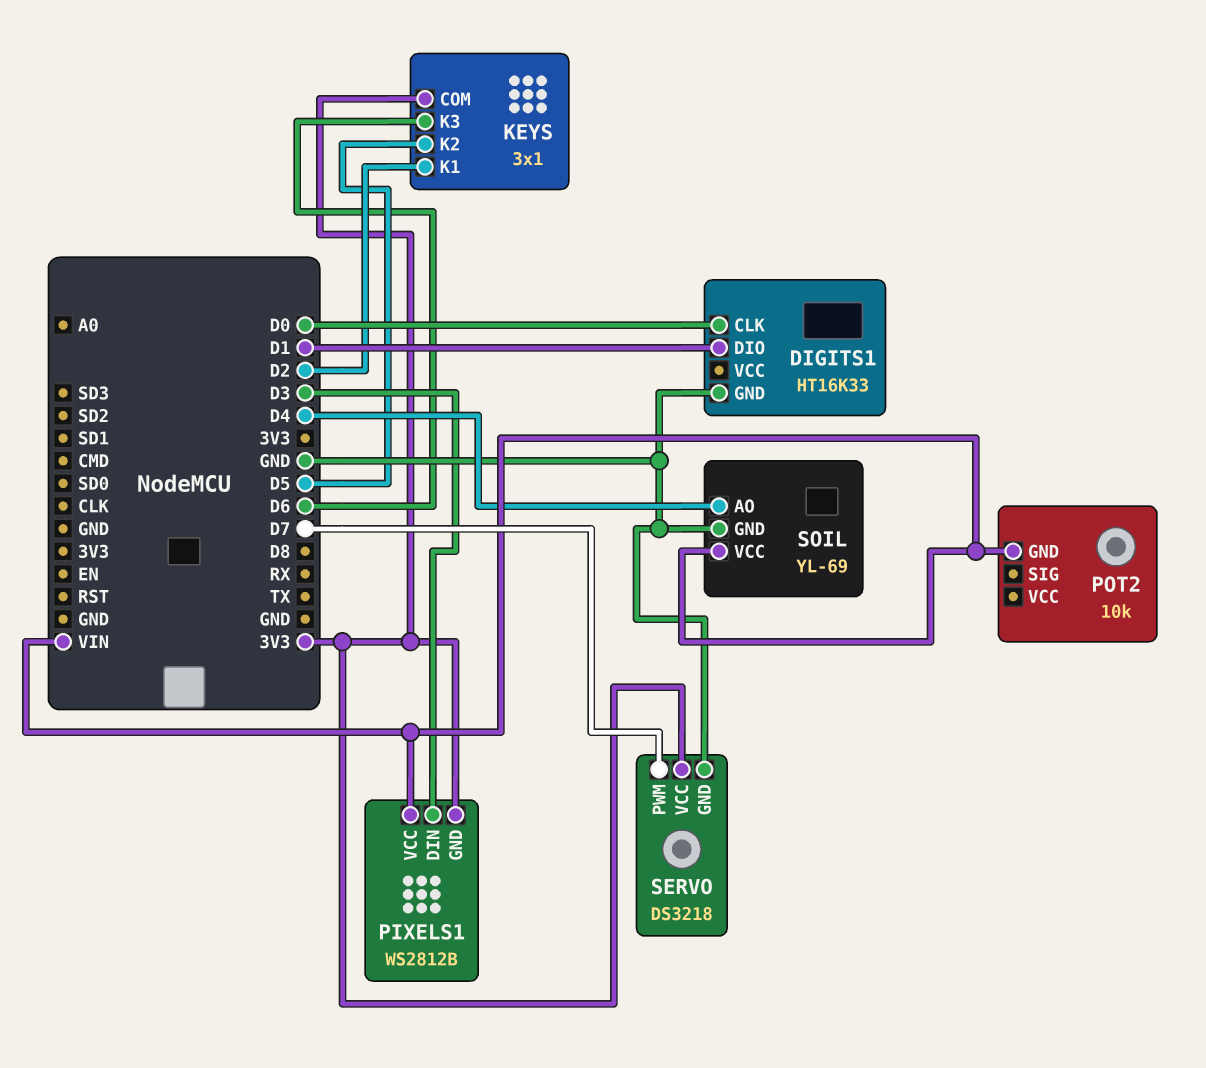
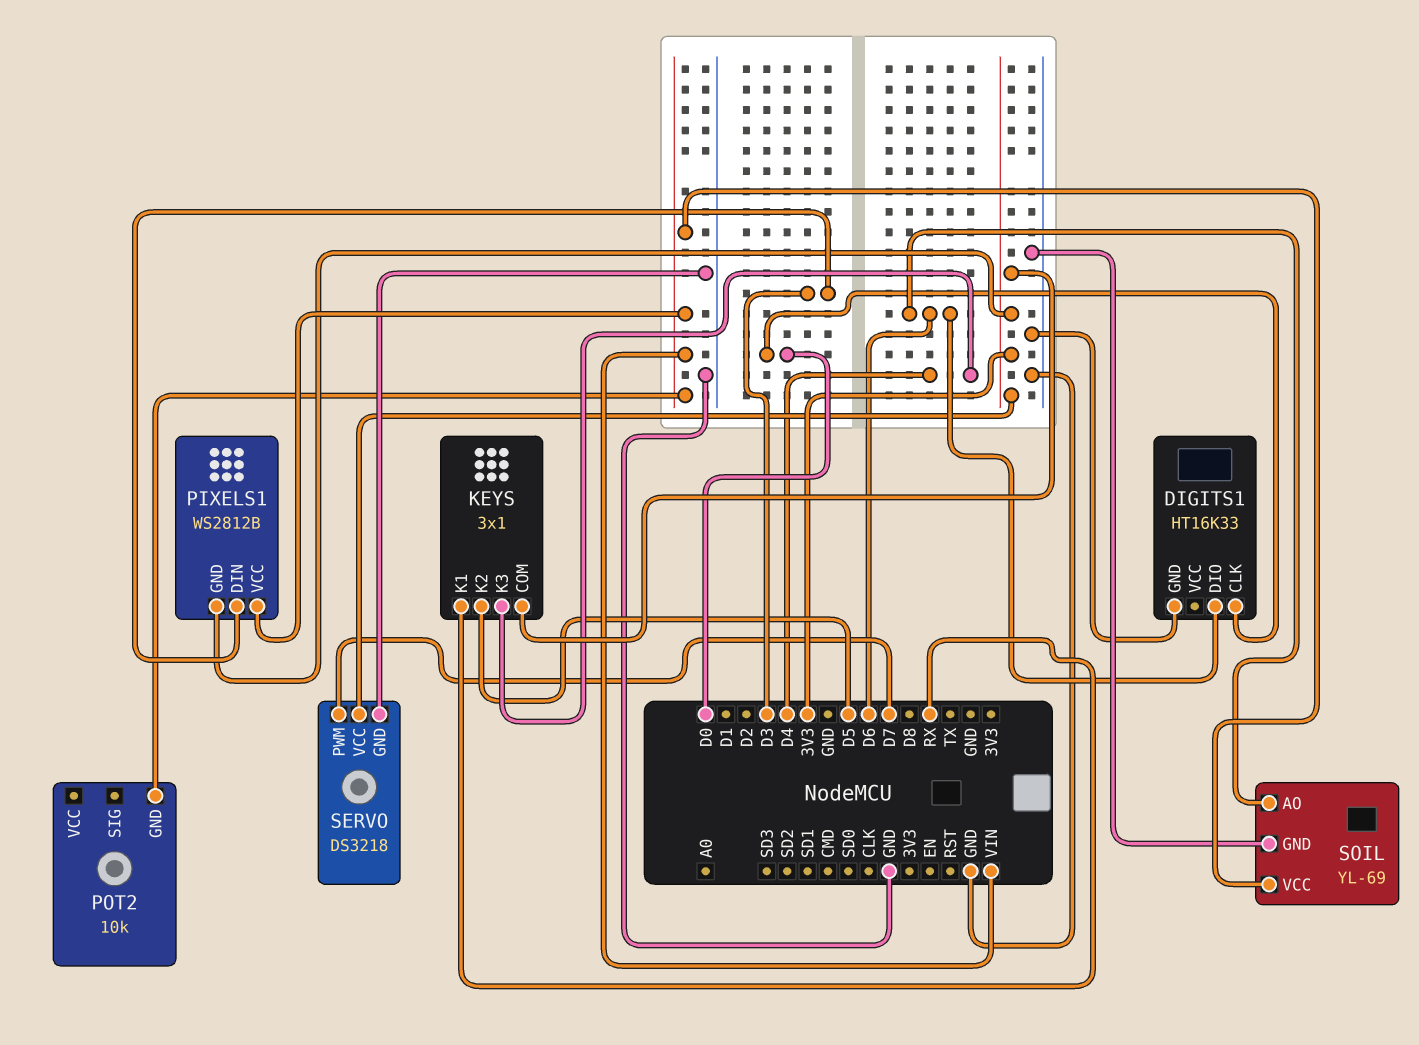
DIGITS1 pin DIO: D1 -> D6
KEYS pin K1: D2 -> RX
KEYS pin K3: D6 -> D4
SOIL pin AO: D4 -> D6

